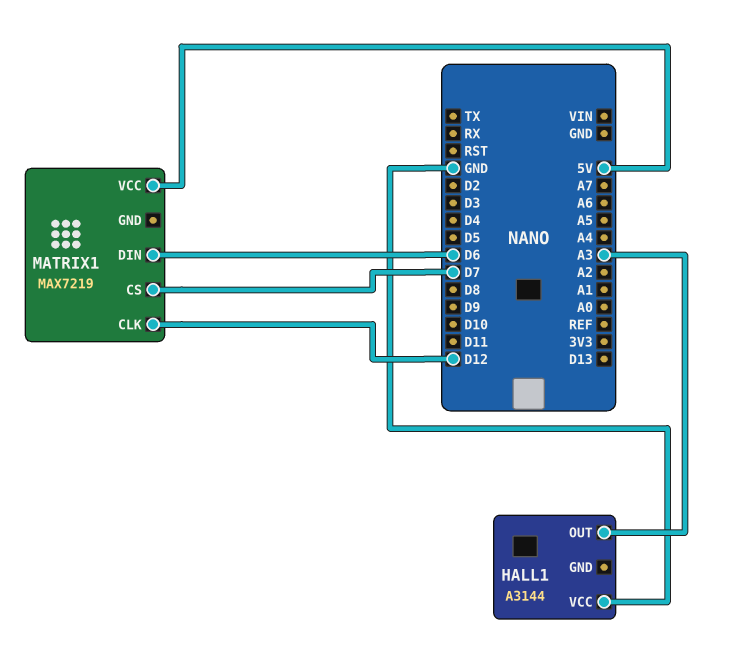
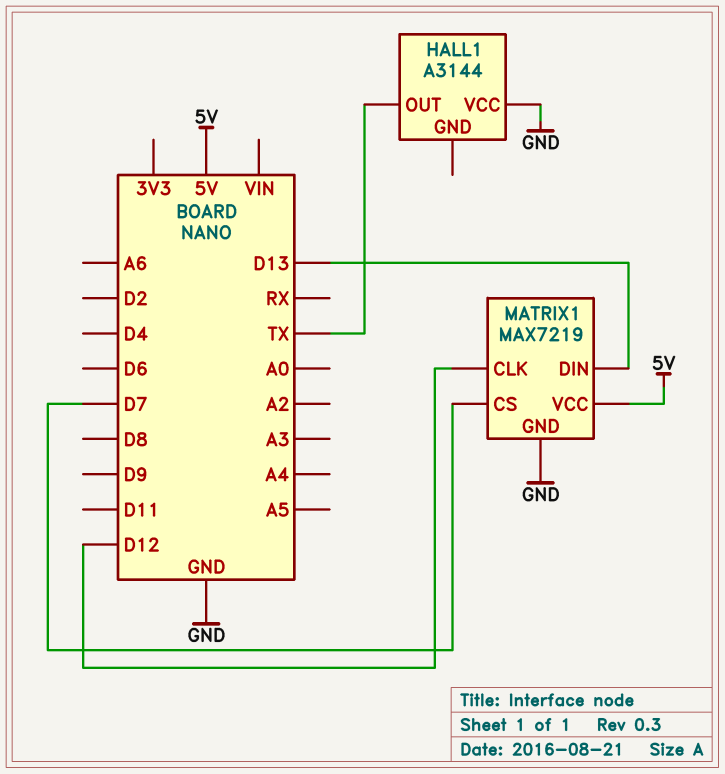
HALL1 pin OUT: A3 -> TX
MATRIX1 pin DIN: D6 -> D13
MATRIX1 pin GND: none -> GND

